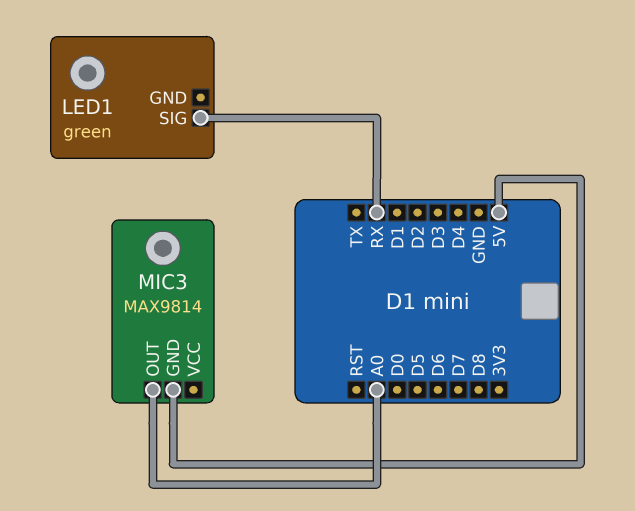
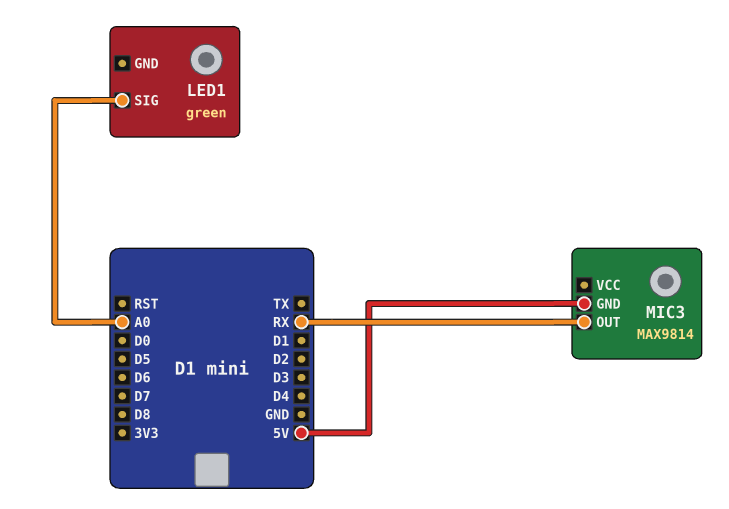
LED1 pin SIG: RX -> A0
MIC3 pin OUT: A0 -> RX

